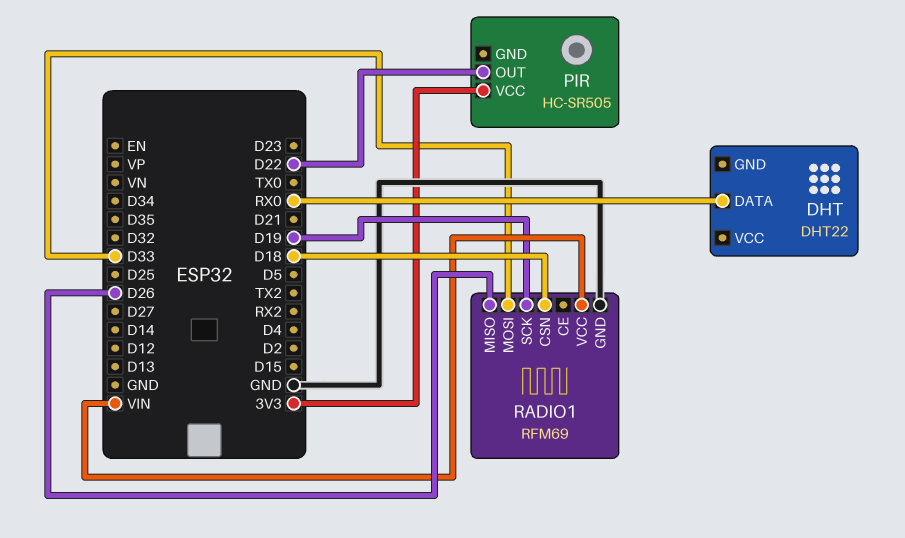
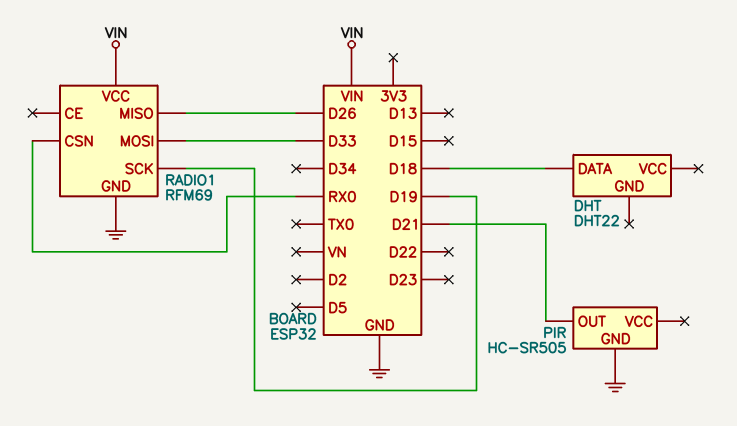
DHT pin DATA: RX0 -> D18
PIR pin GND: none -> GND
PIR pin OUT: D22 -> D21
PIR pin VCC: 3V3 -> none
RADIO1 pin CSN: D18 -> RX0

